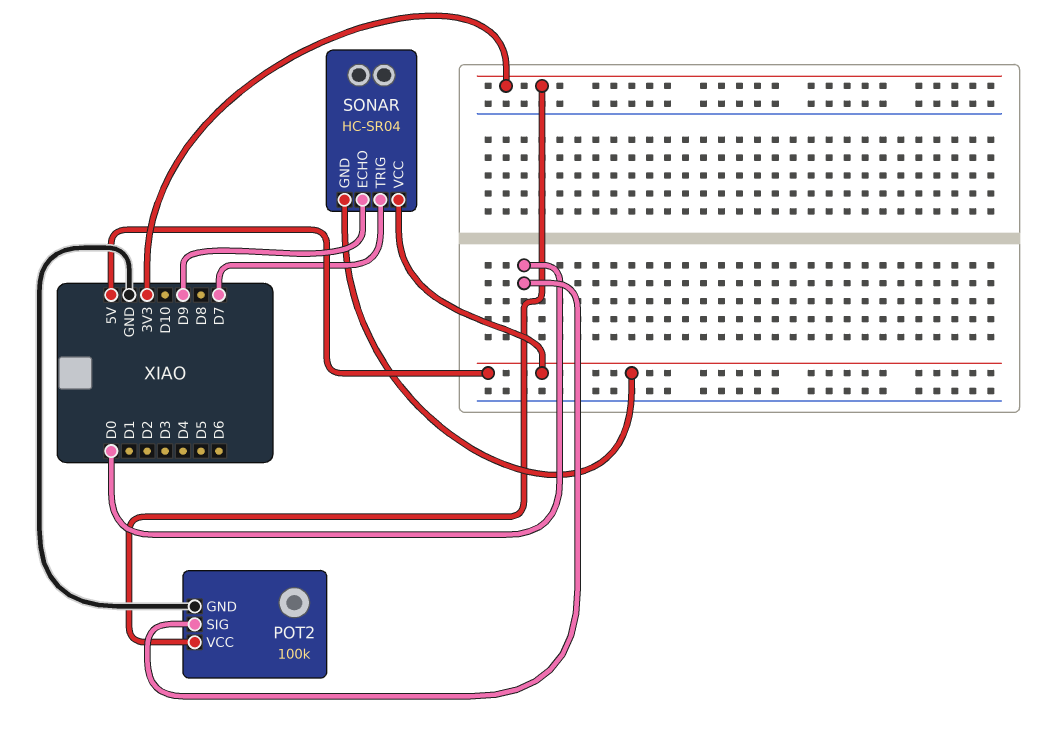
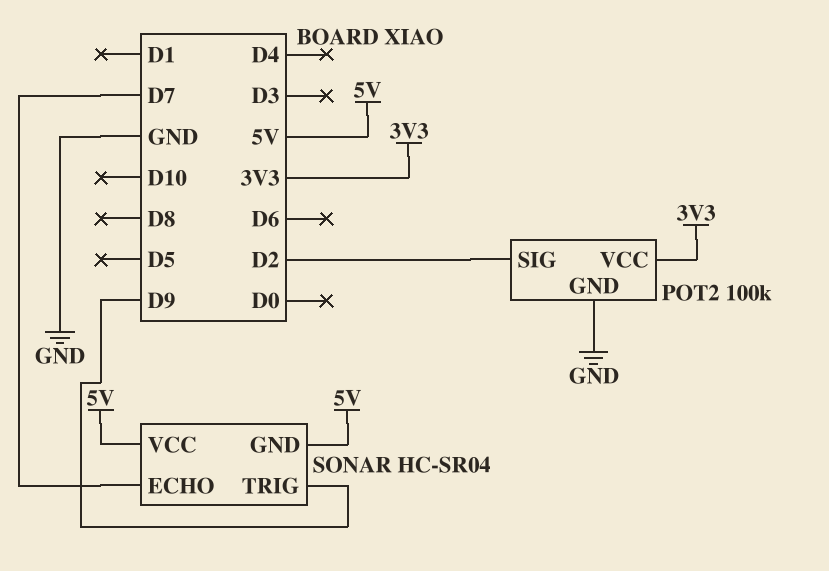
POT2 pin SIG: D0 -> D2
SONAR pin ECHO: D9 -> D7
SONAR pin TRIG: D7 -> D9

